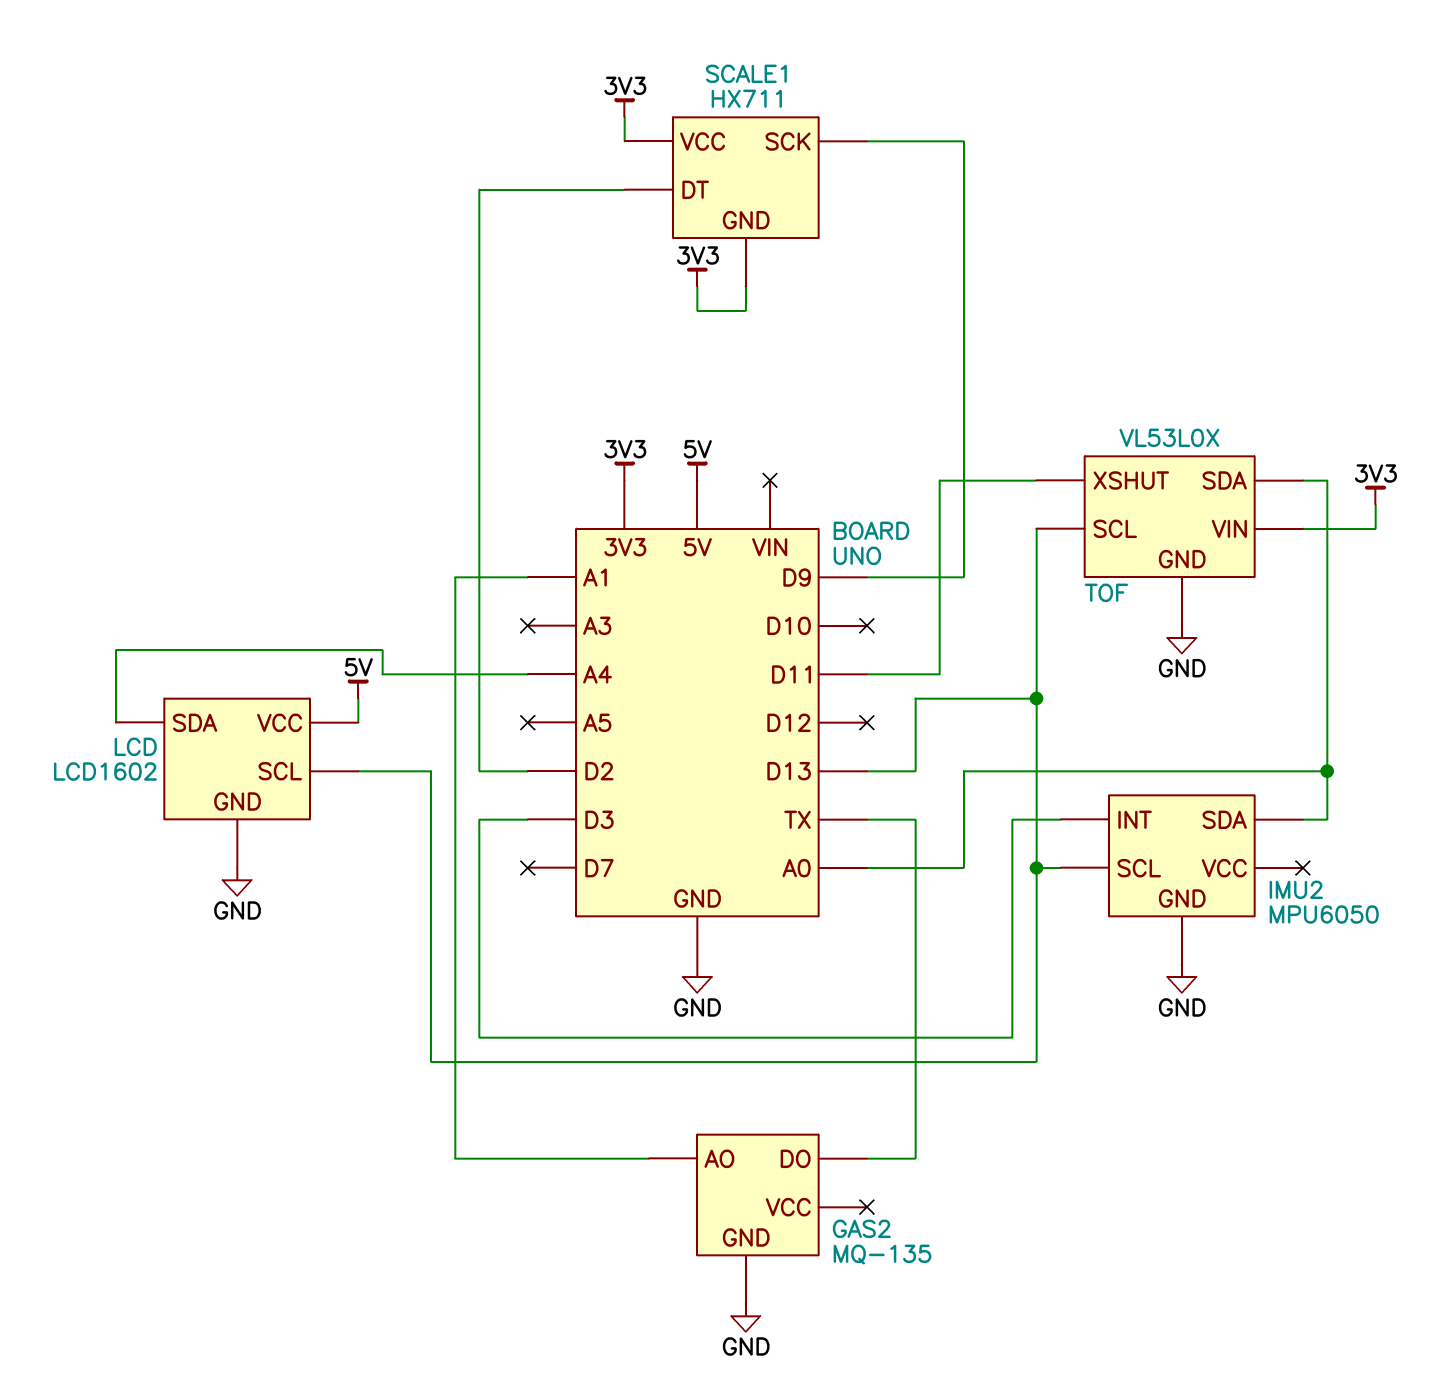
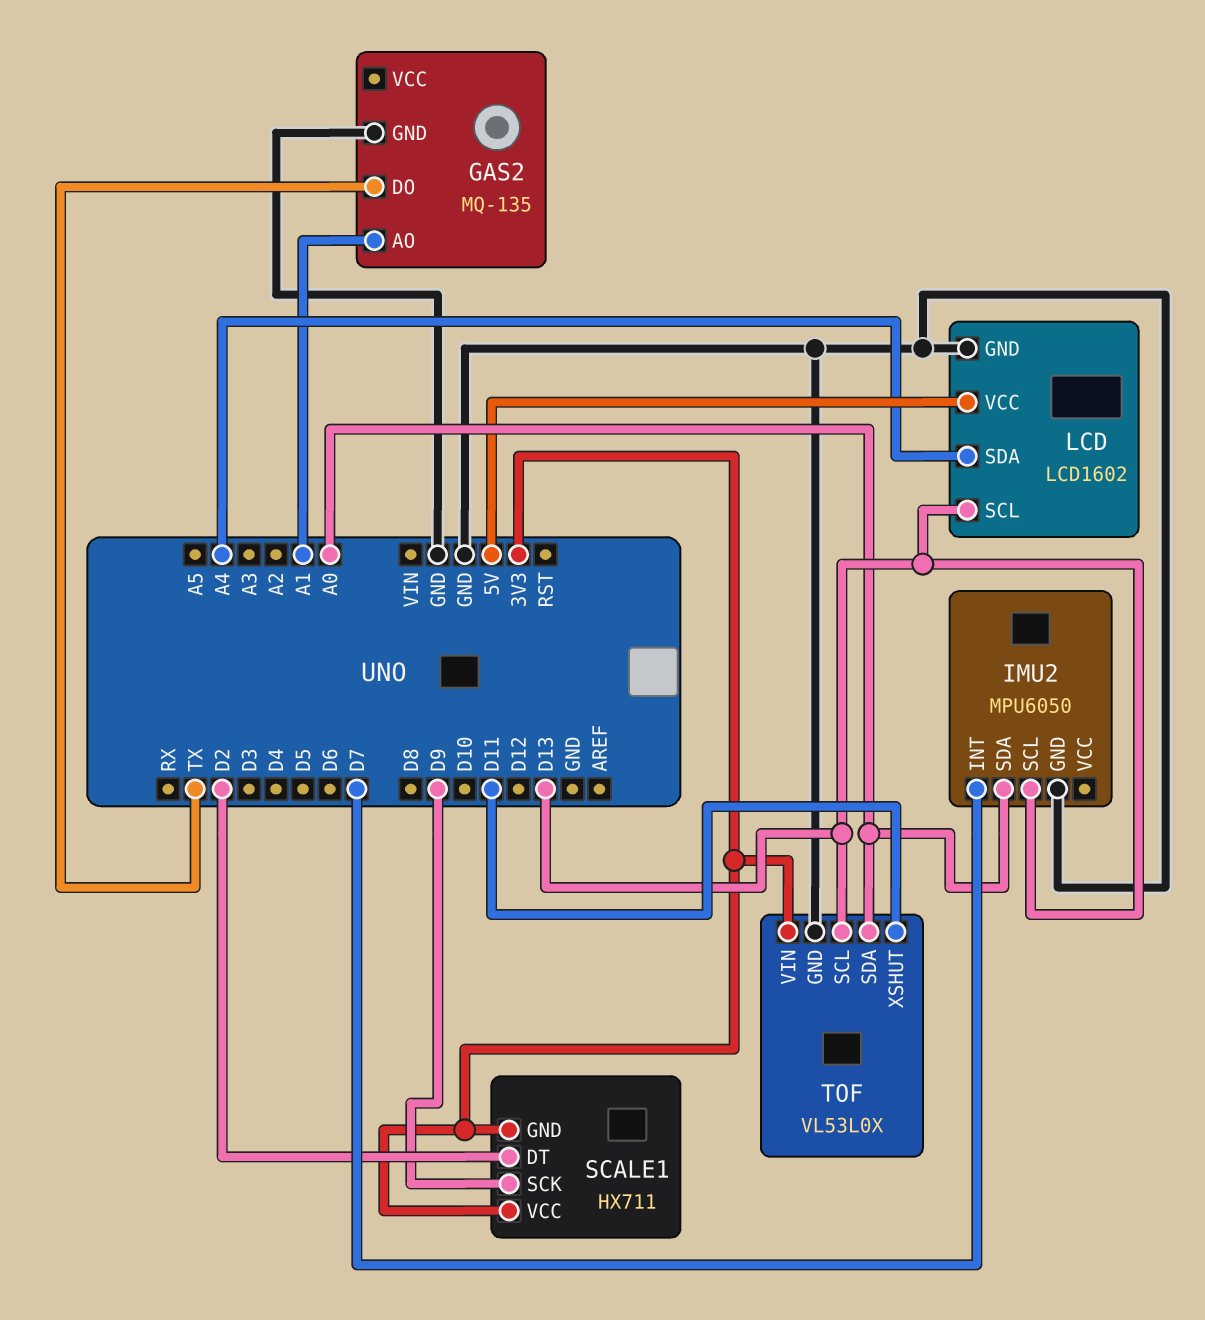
IMU2 pin INT: D3 -> D7

